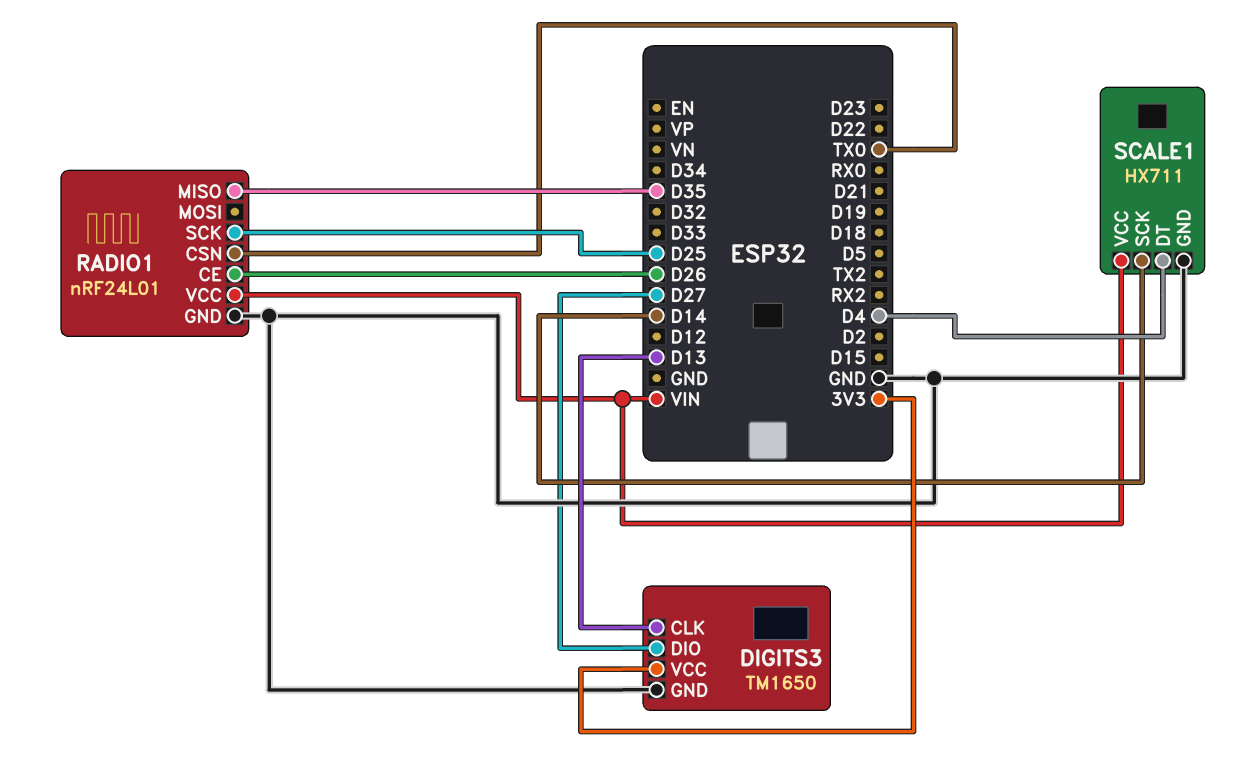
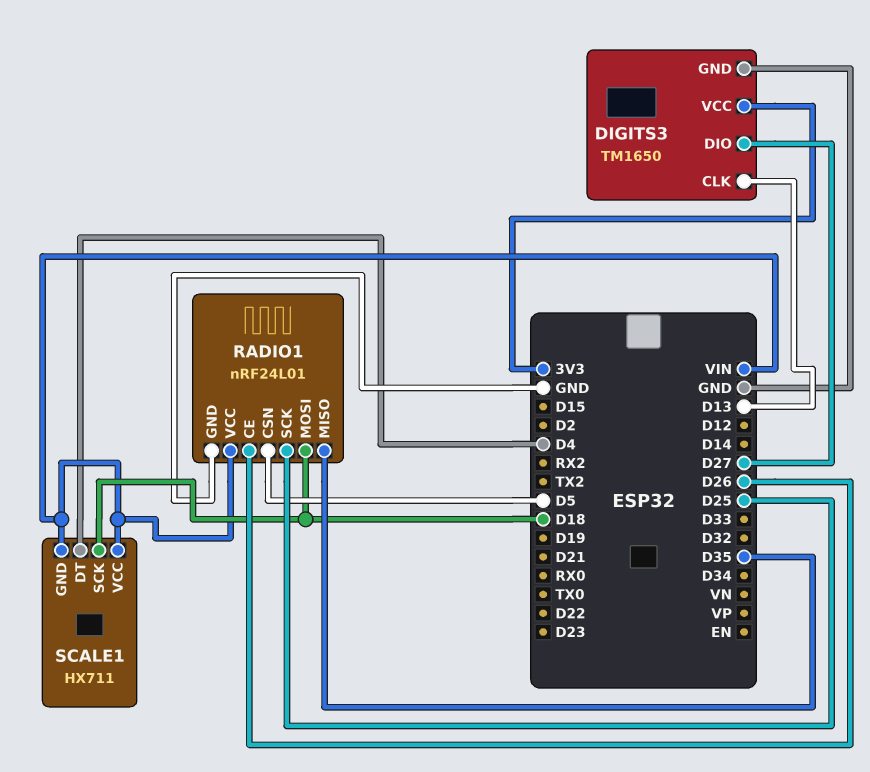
RADIO1 pin CSN: TX0 -> D5
RADIO1 pin MOSI: none -> D18
SCALE1 pin GND: GND -> VIN
SCALE1 pin SCK: D14 -> D18

